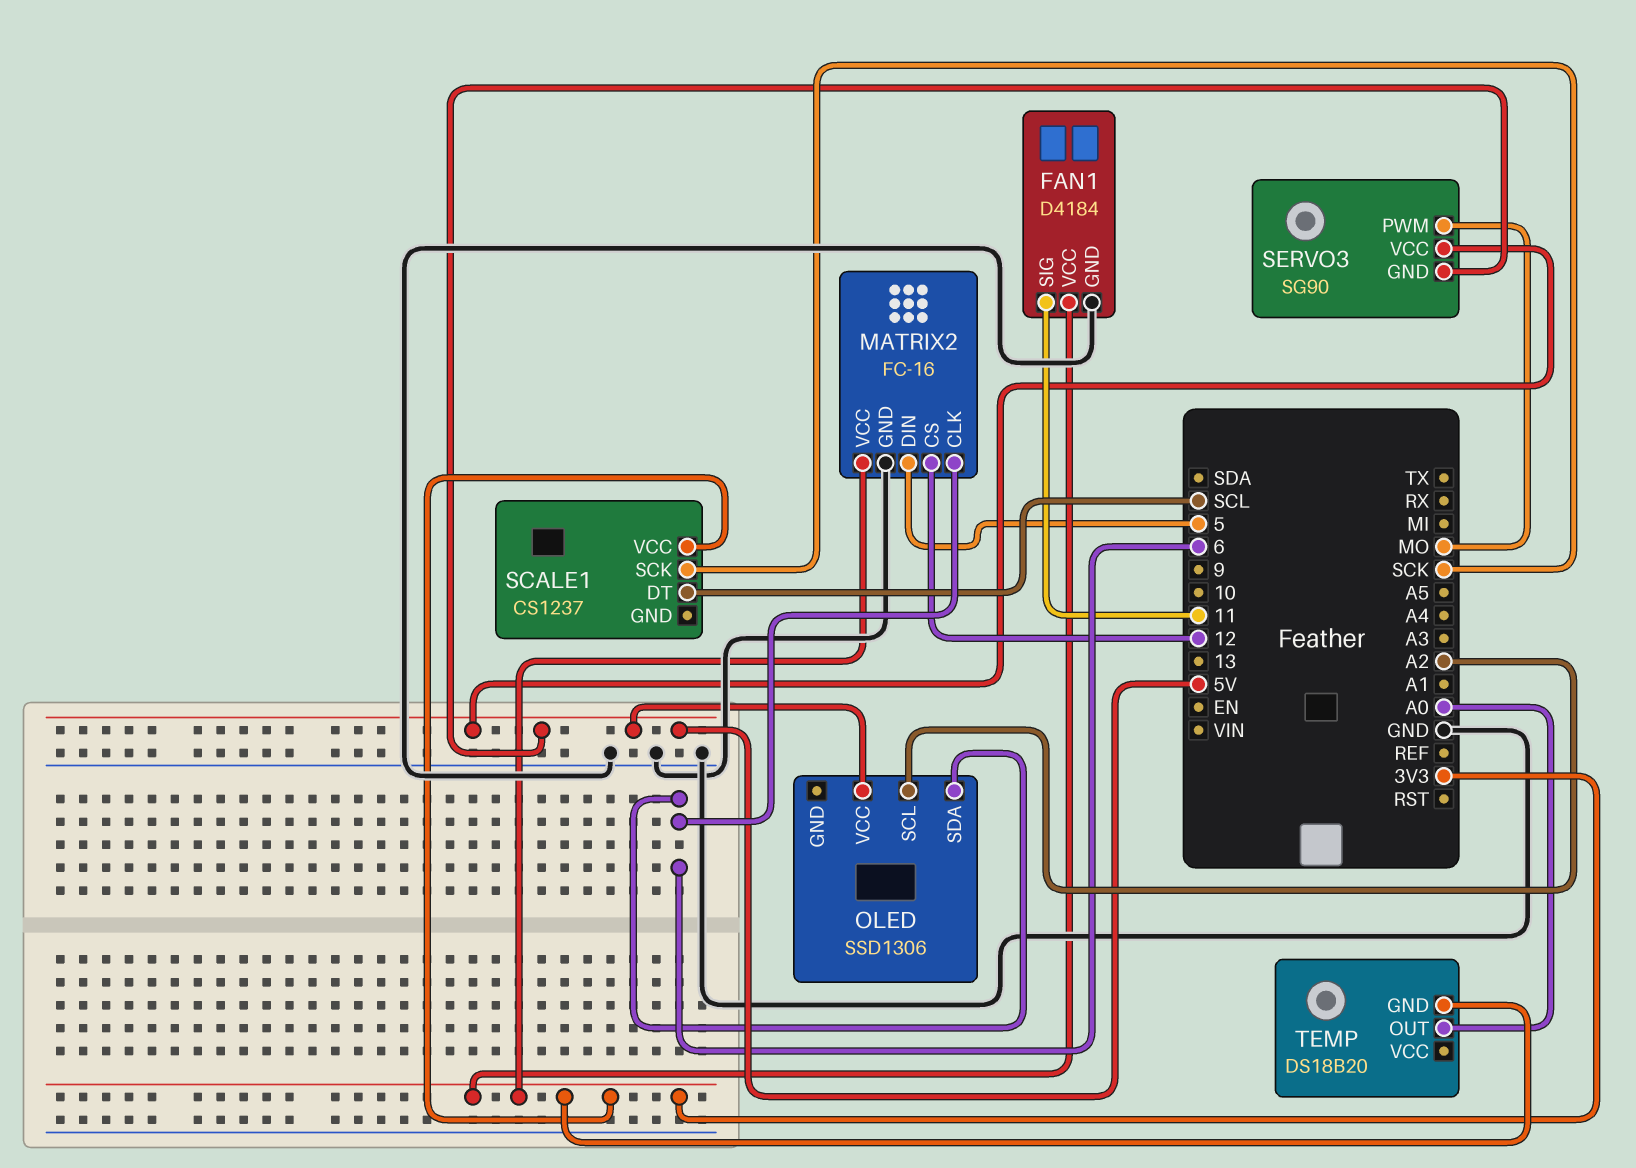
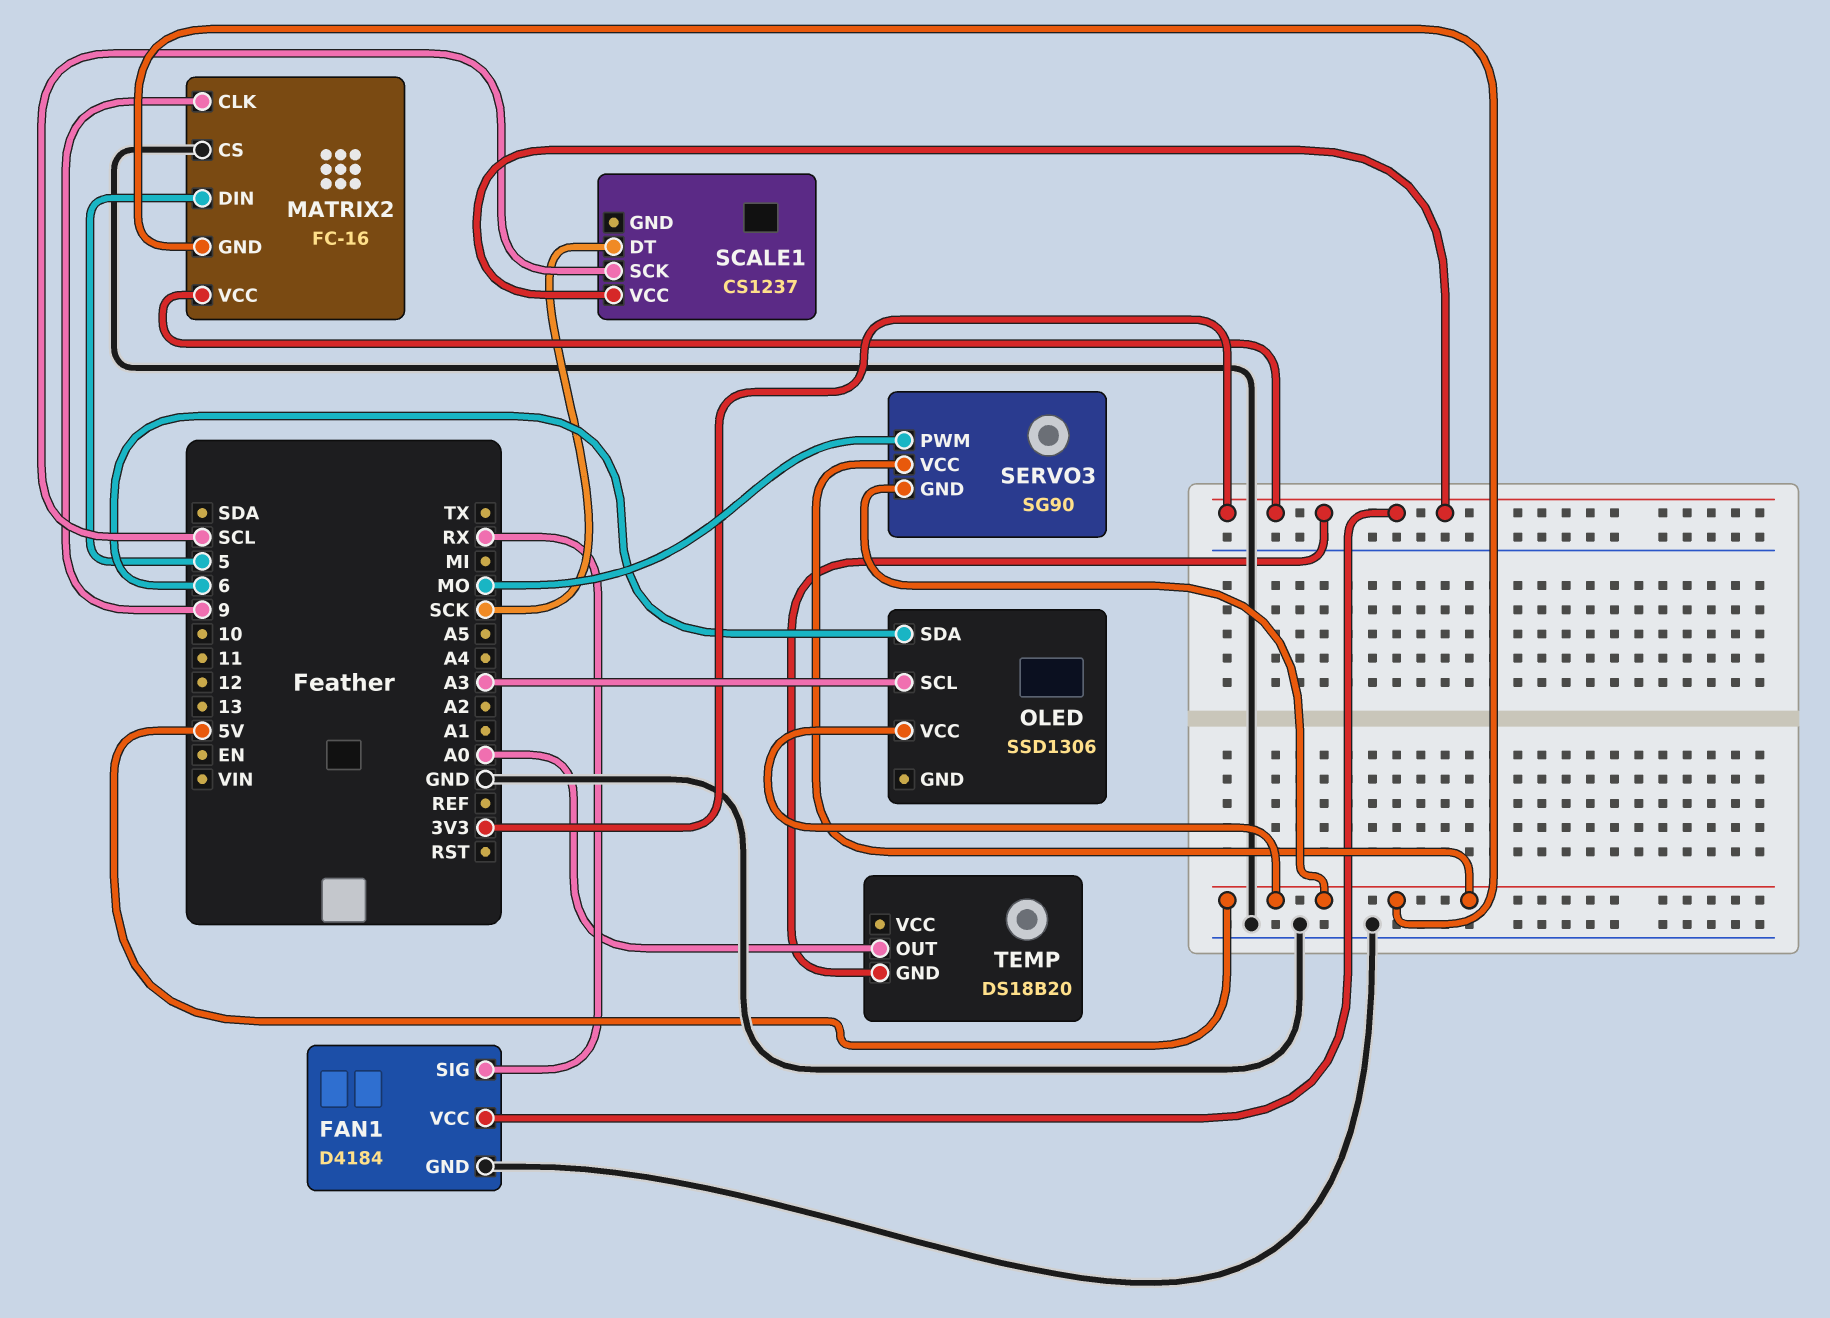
FAN1 pin SIG: 11 -> RX
MATRIX2 pin CLK: 6 -> 9
MATRIX2 pin CS: 12 -> GND
MATRIX2 pin GND: GND -> 5V
OLED pin SCL: A2 -> A3
SCALE1 pin DT: SCL -> SCK
SCALE1 pin SCK: SCK -> SCL

